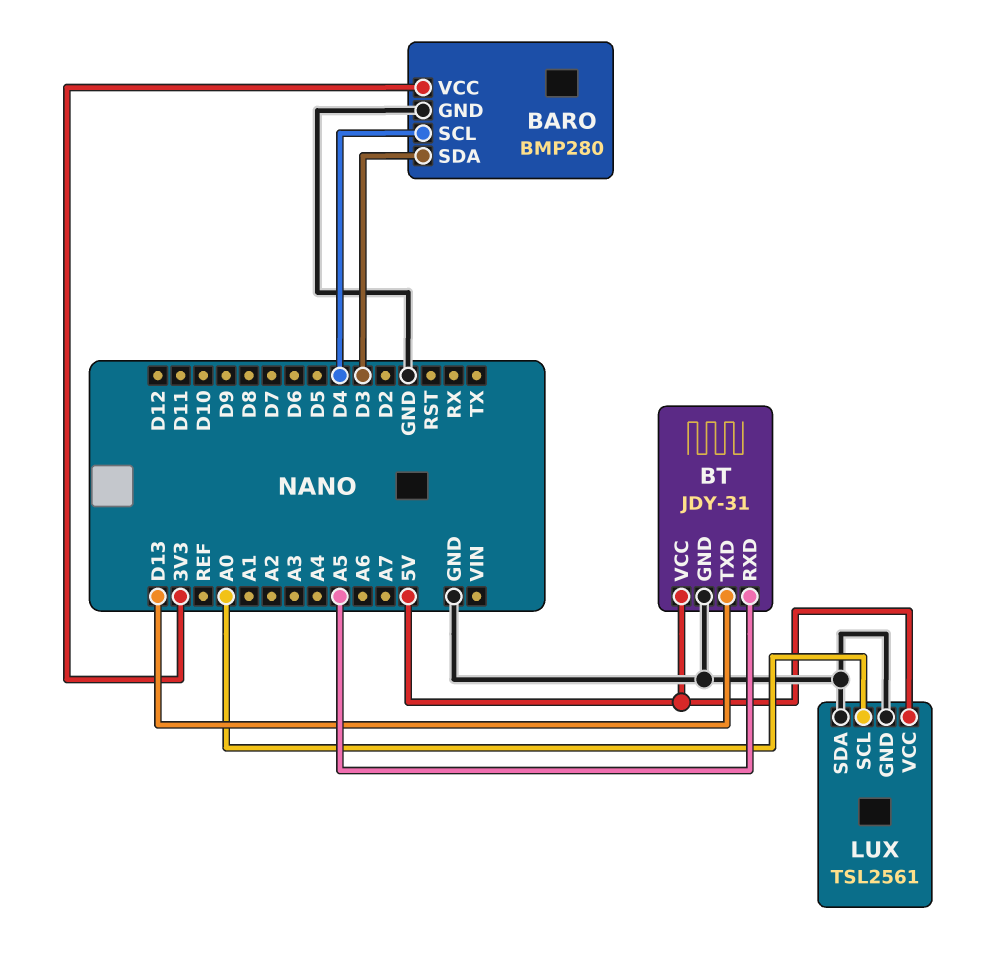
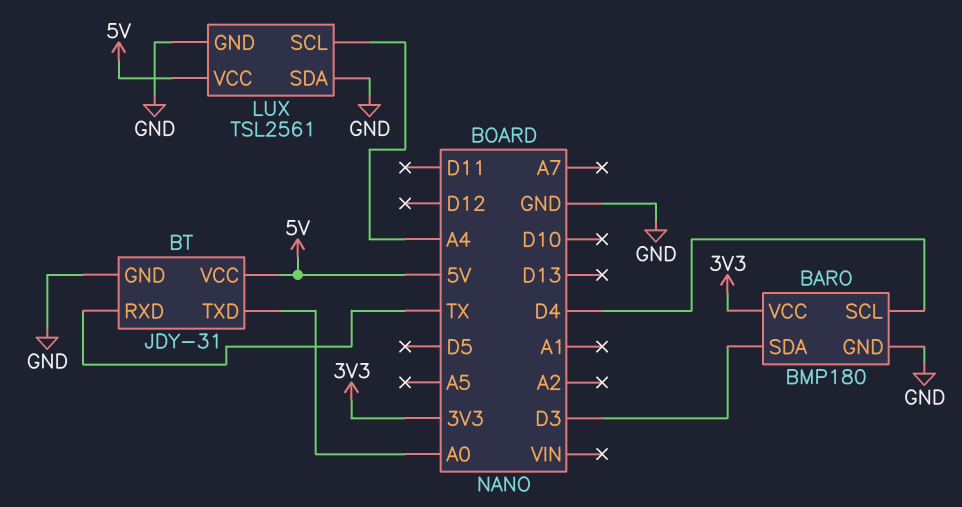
BARO: BMP280 -> BMP180
BT pin RXD: A5 -> TX
BT pin TXD: D13 -> A0
LUX pin SCL: A0 -> A4

